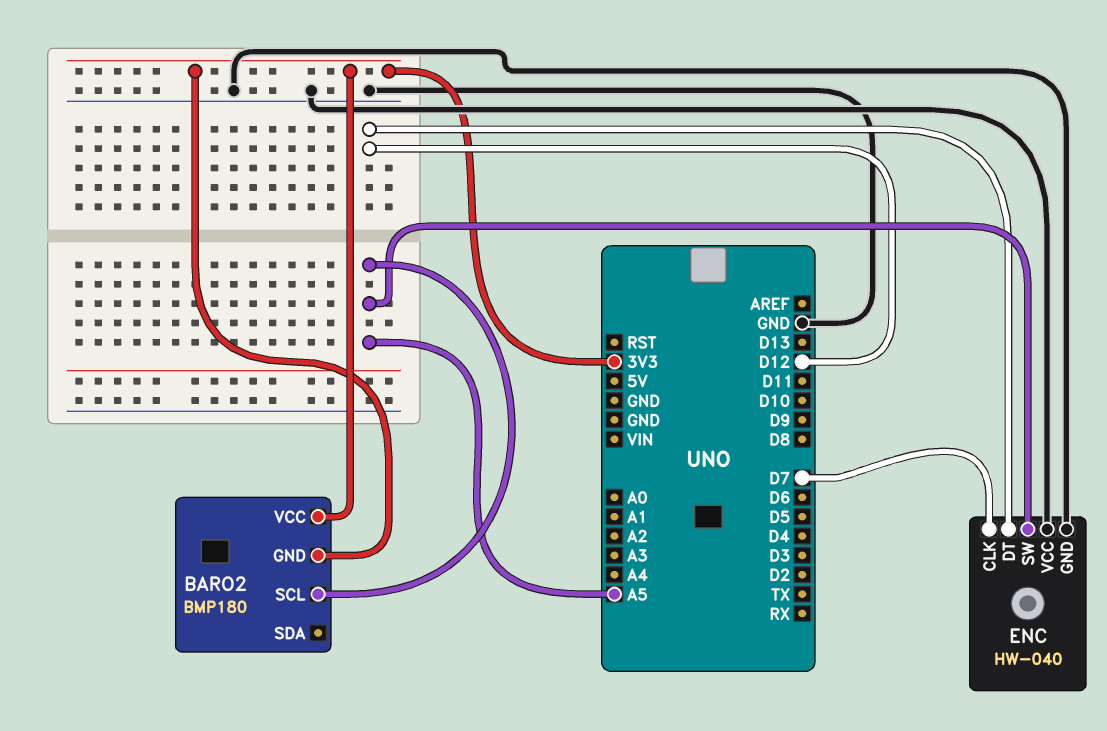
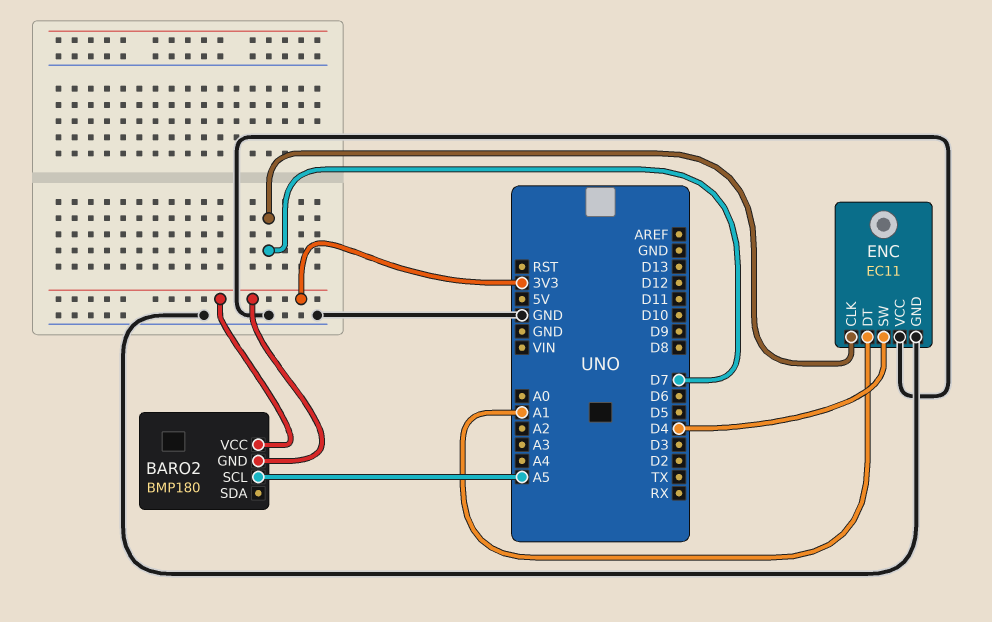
ENC: HW-040 -> EC11
ENC pin DT: D12 -> A1
ENC pin SW: A5 -> D4

